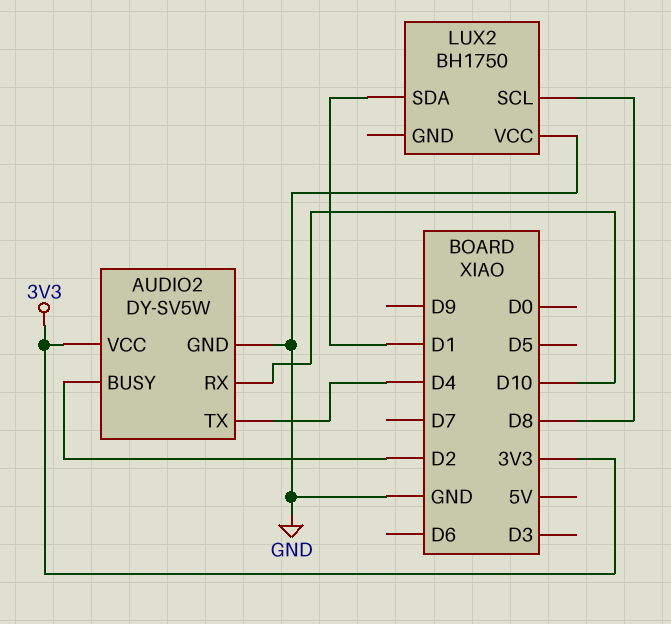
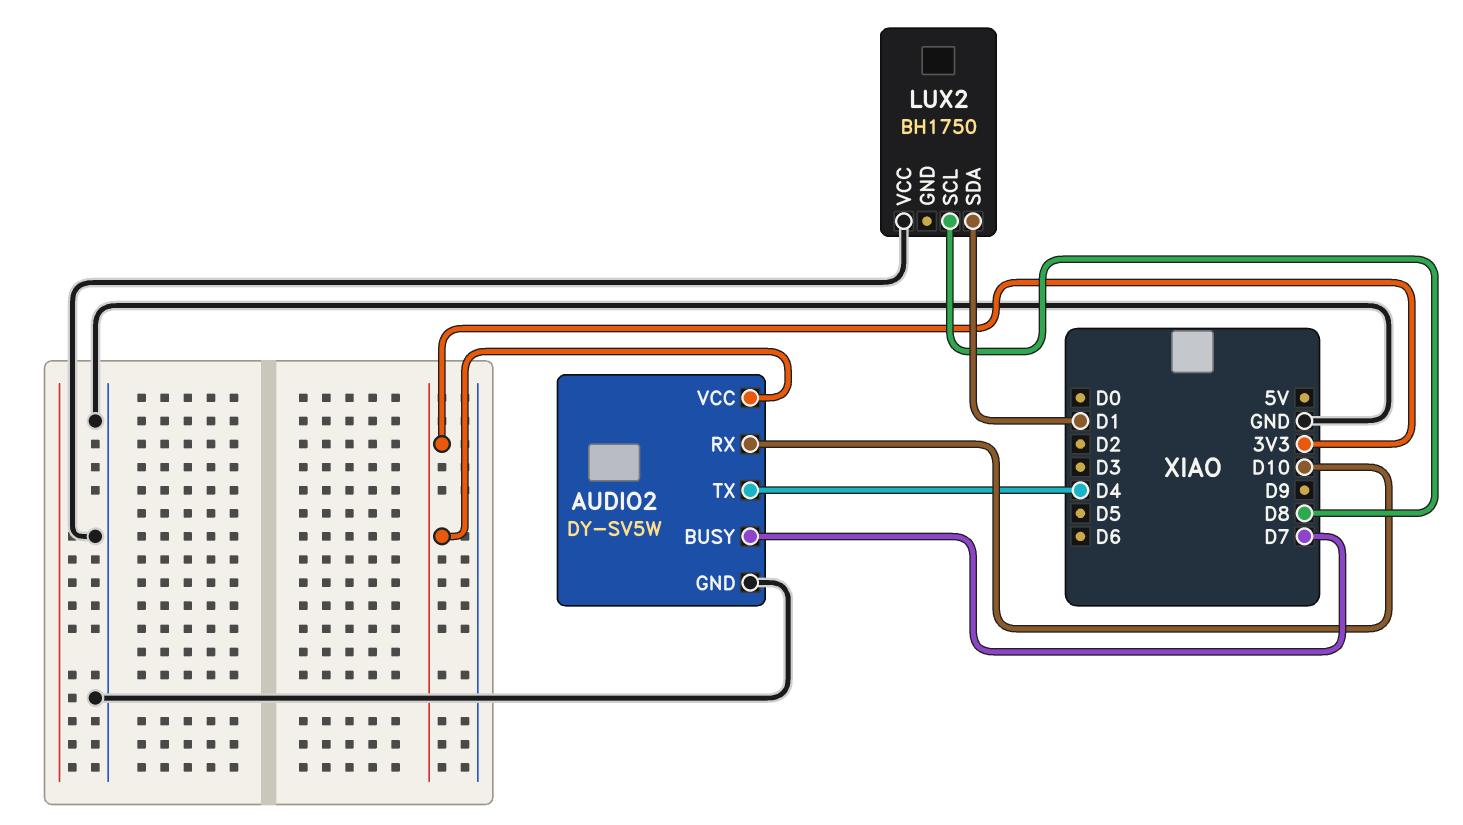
AUDIO2 pin BUSY: D2 -> D7

